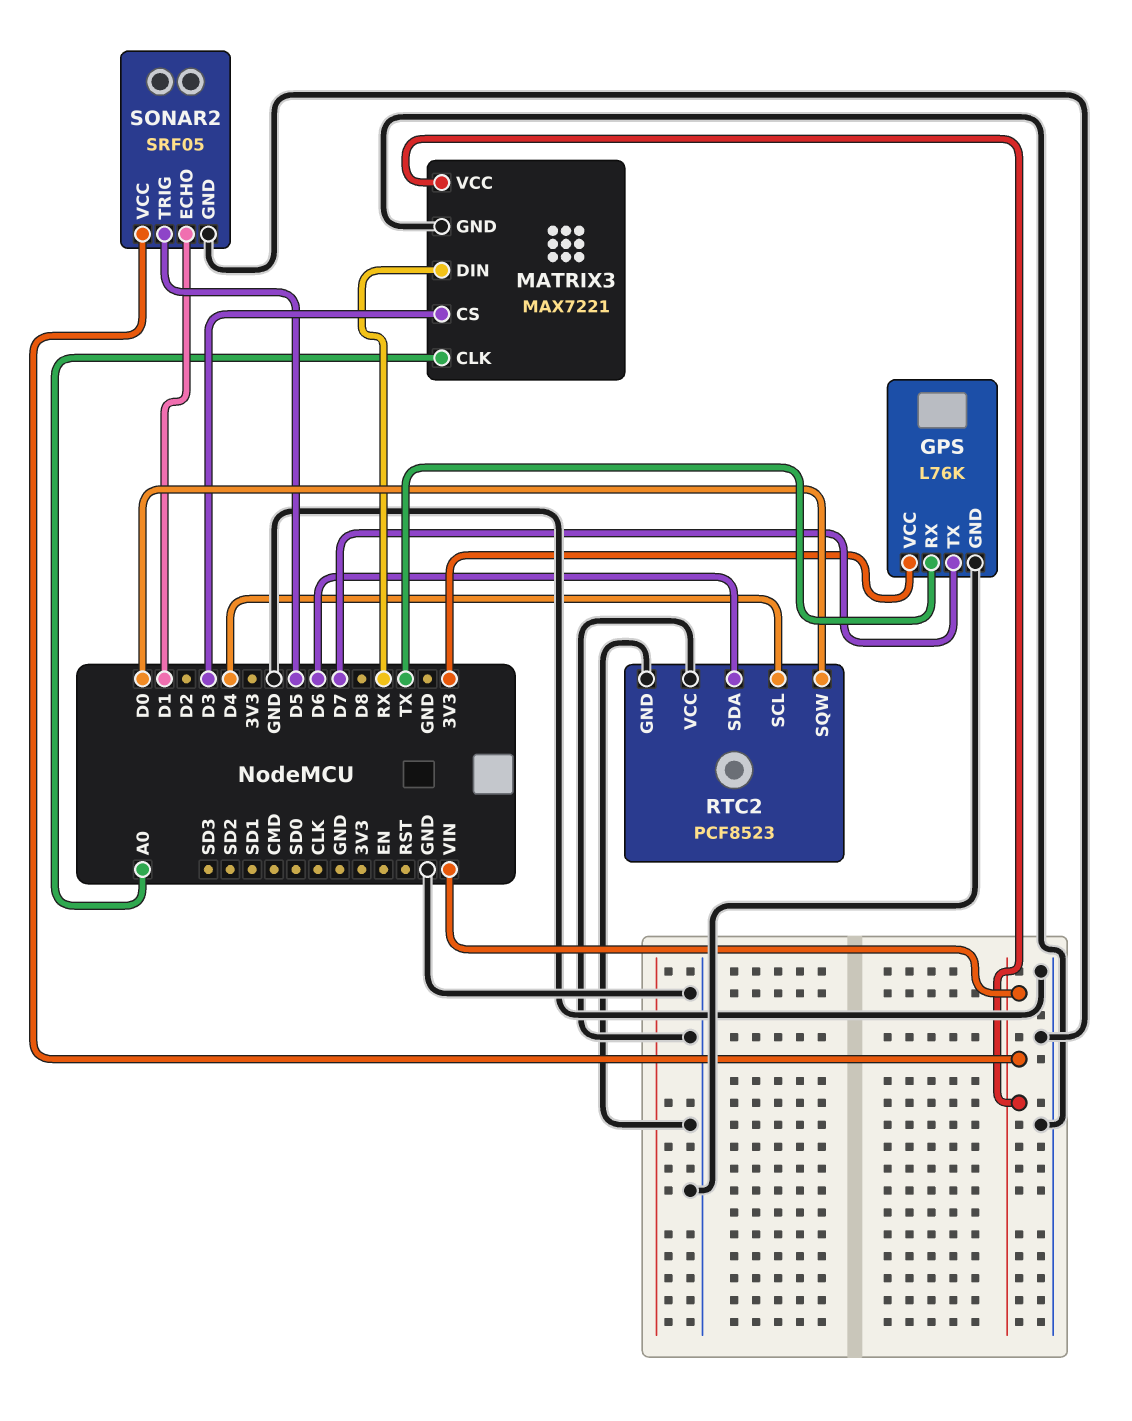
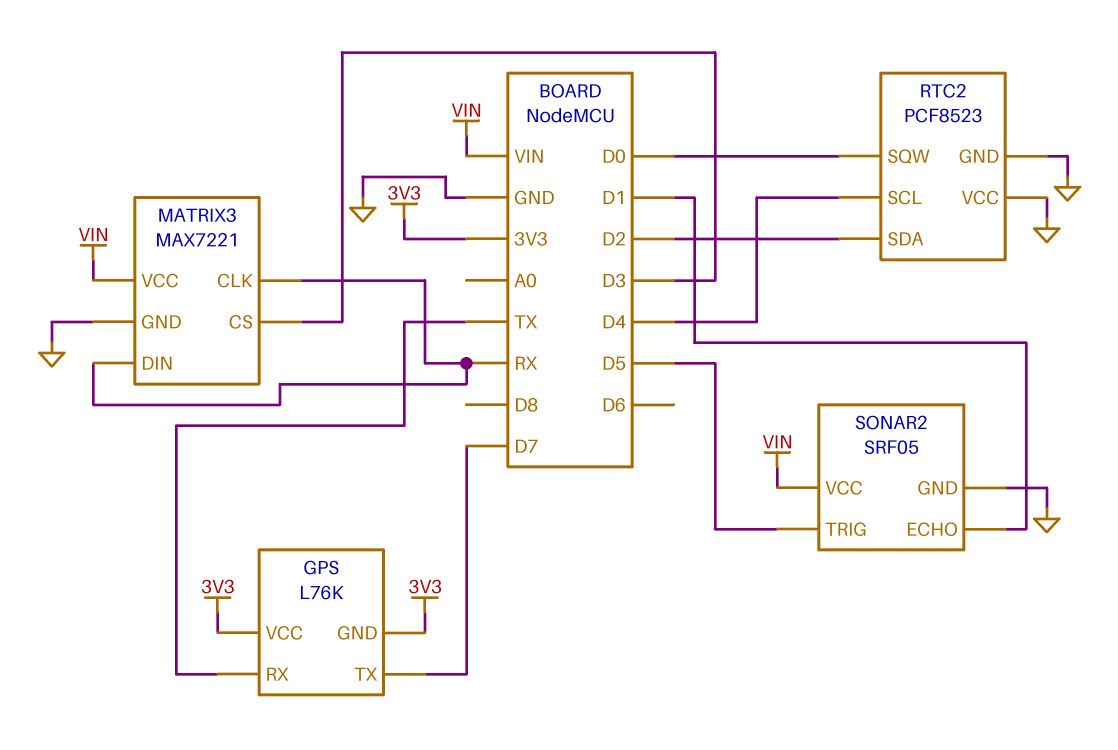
GPS pin GND: GND -> 3V3
MATRIX3 pin CLK: A0 -> RX
RTC2 pin SDA: D6 -> D2

